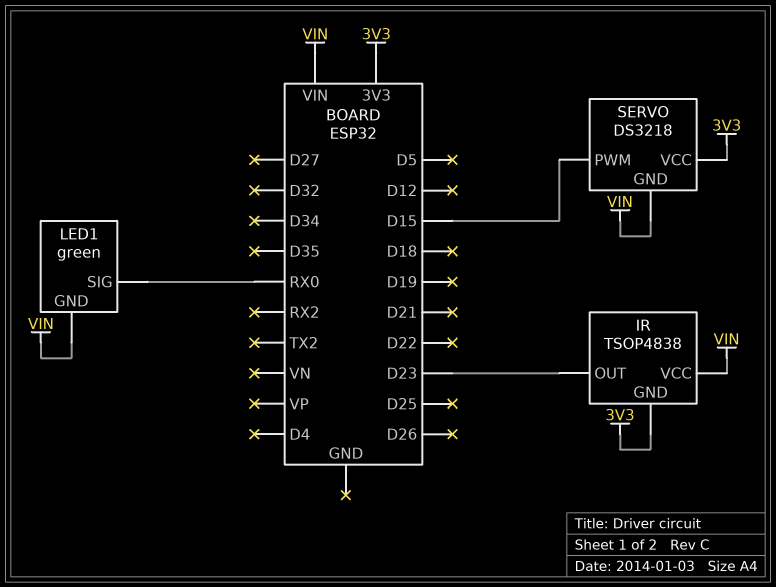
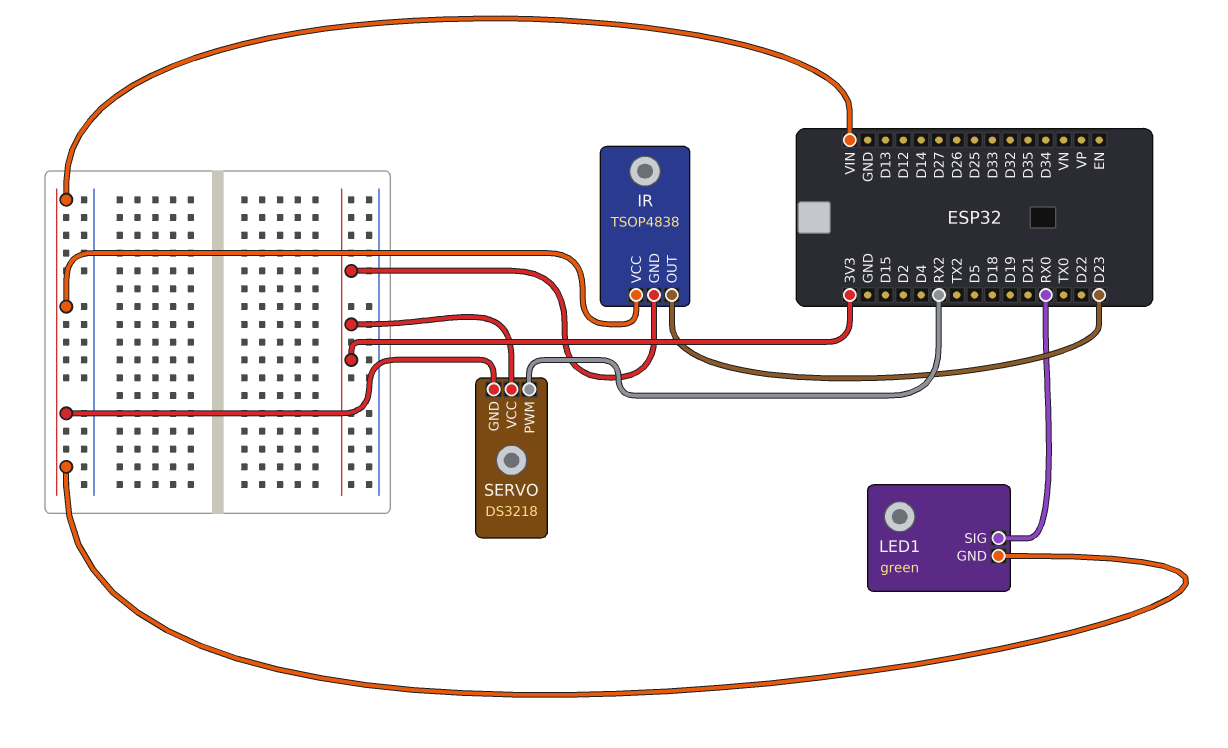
SERVO pin PWM: D15 -> RX2

